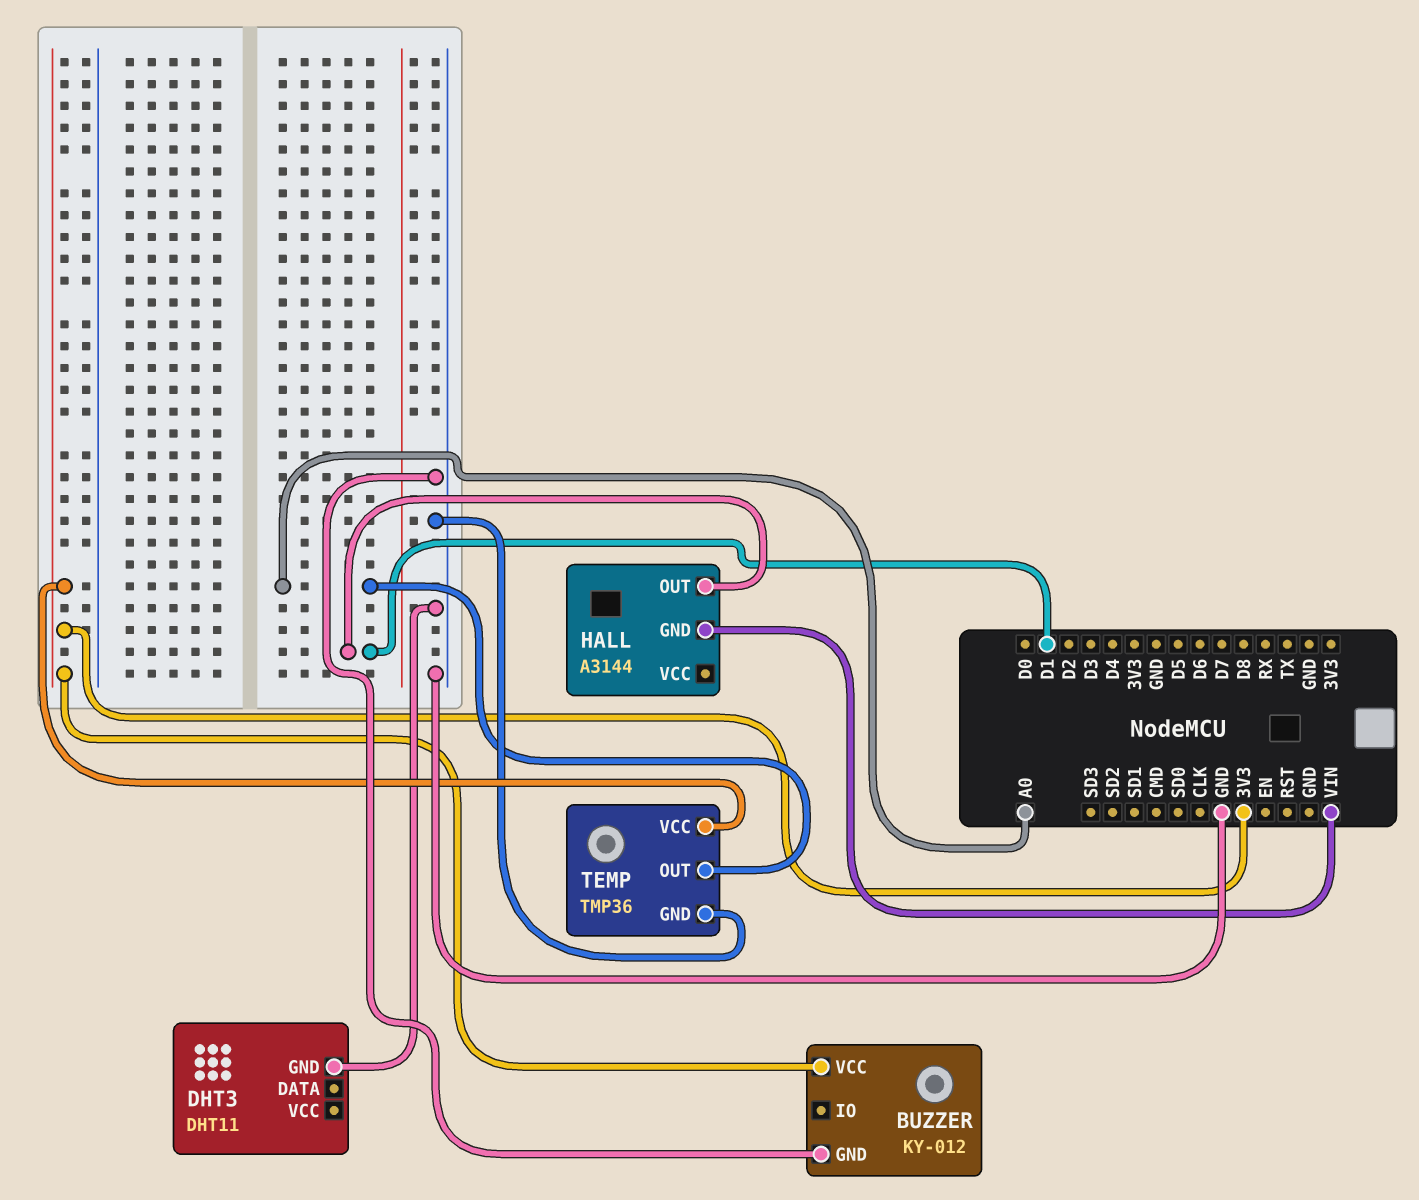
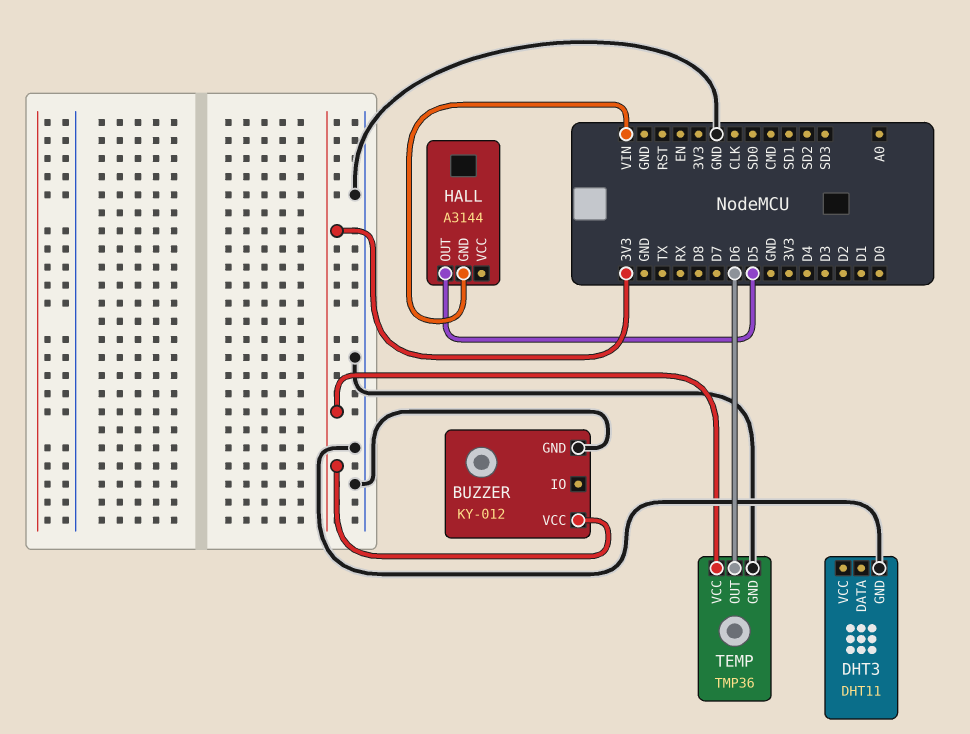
HALL pin OUT: D1 -> D5
TEMP pin OUT: A0 -> D6

